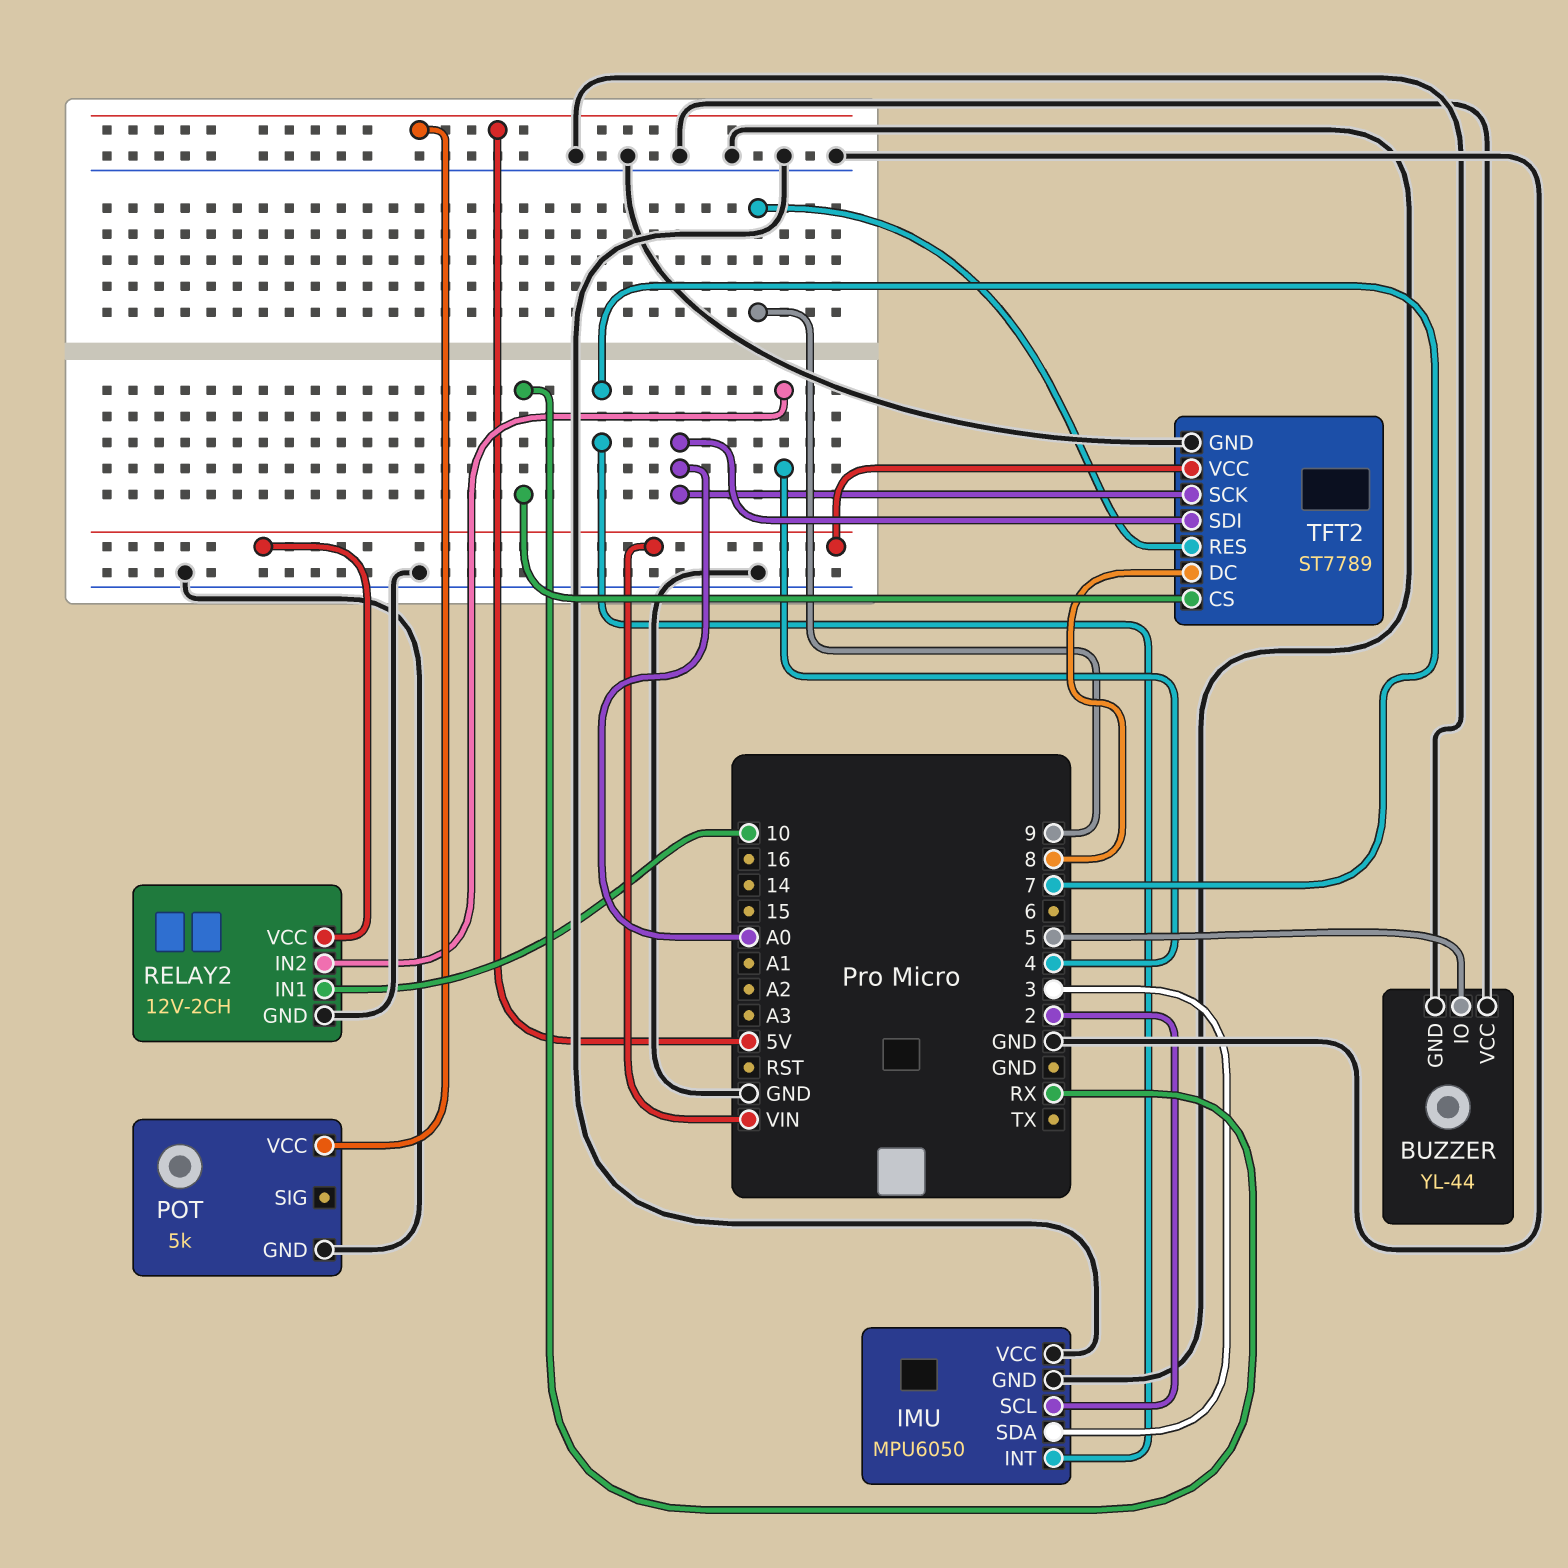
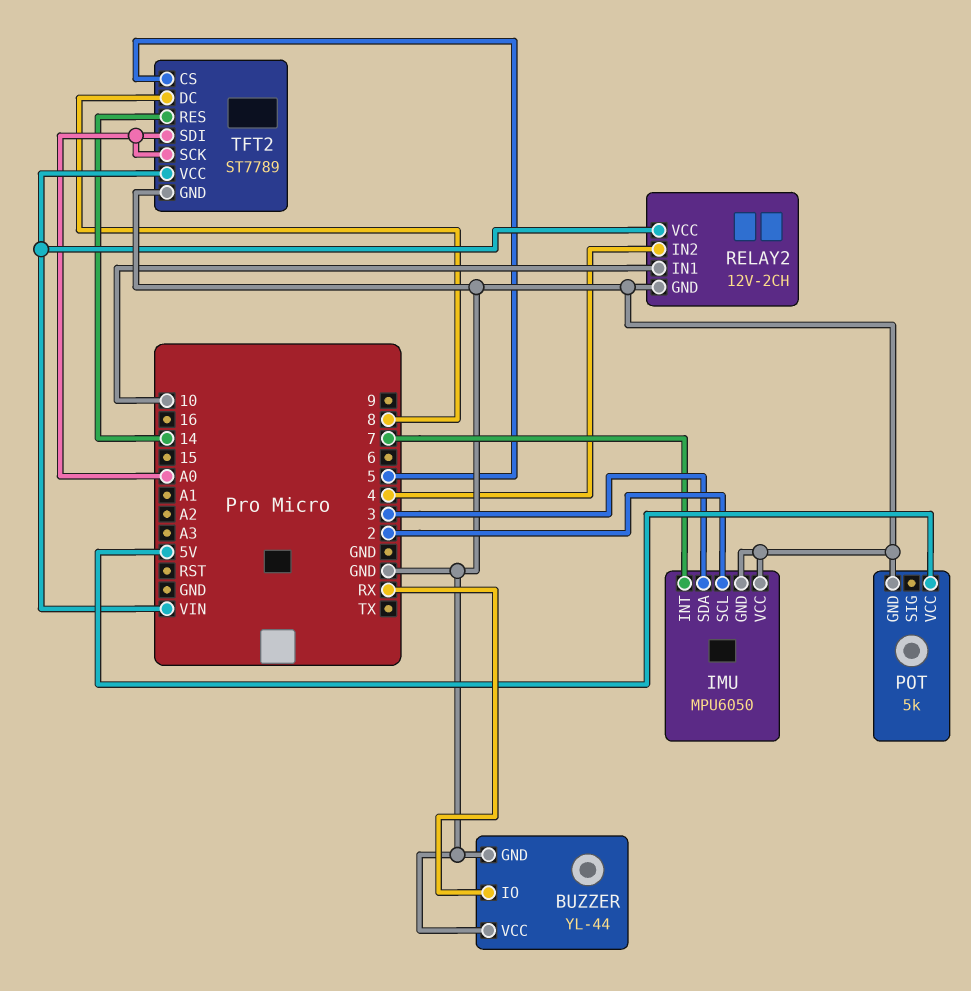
BUZZER pin IO: 5 -> RX
TFT2 pin CS: RX -> 5
TFT2 pin RES: 9 -> 14

